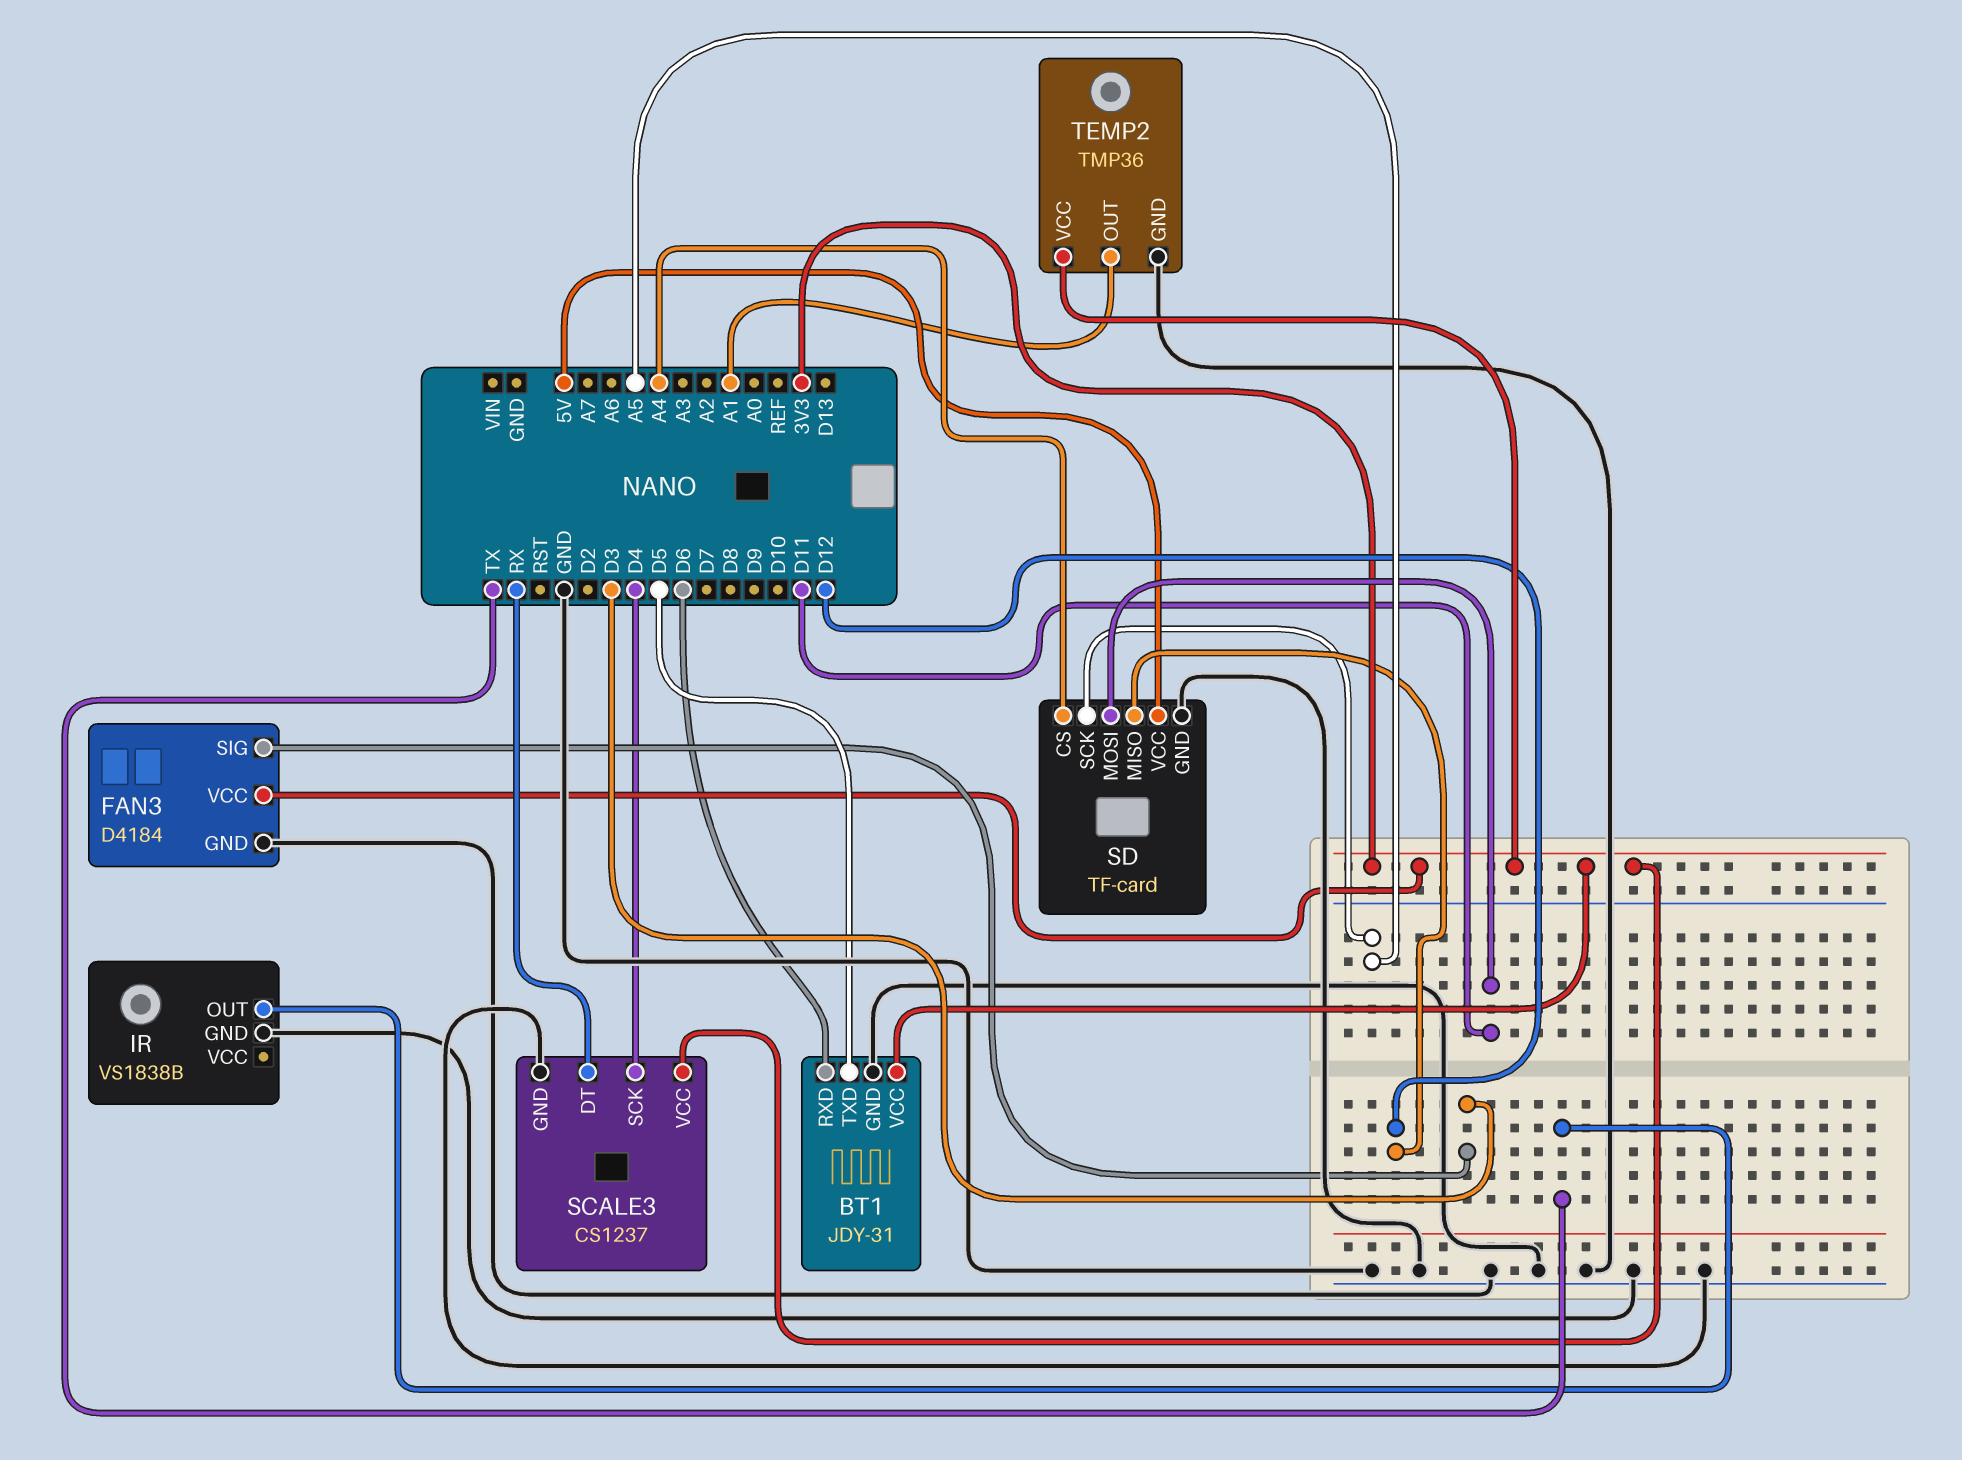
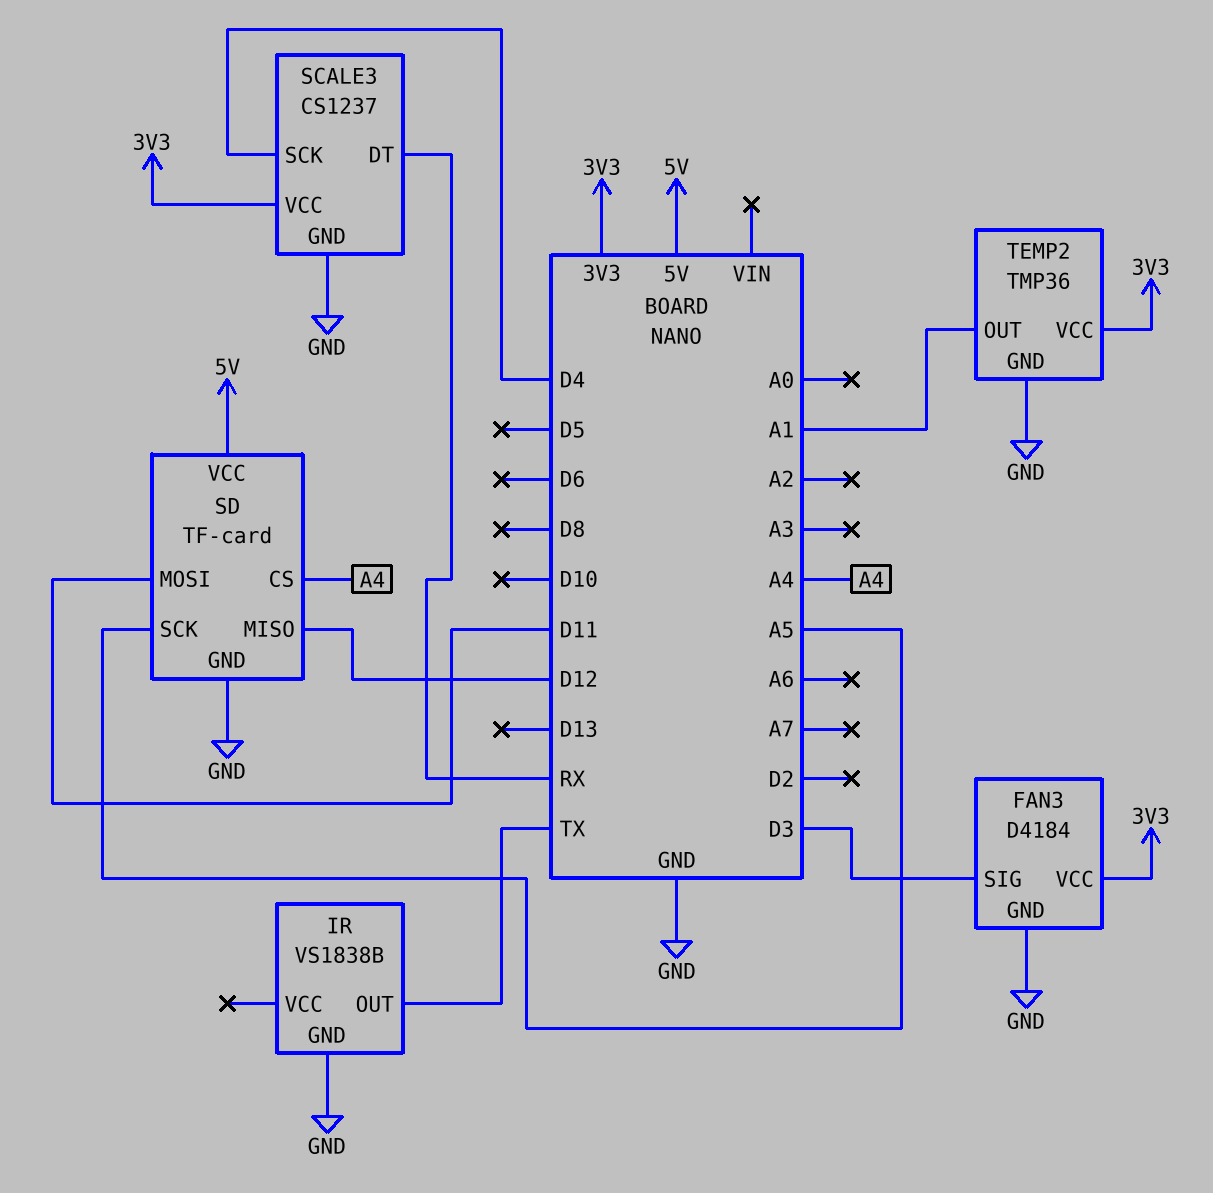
BT1: JDY-31 -> none
BT1 pin GND: GND -> none
BT1 pin RXD: D6 -> none
BT1 pin TXD: D5 -> none
BT1 pin VCC: 3V3 -> none

